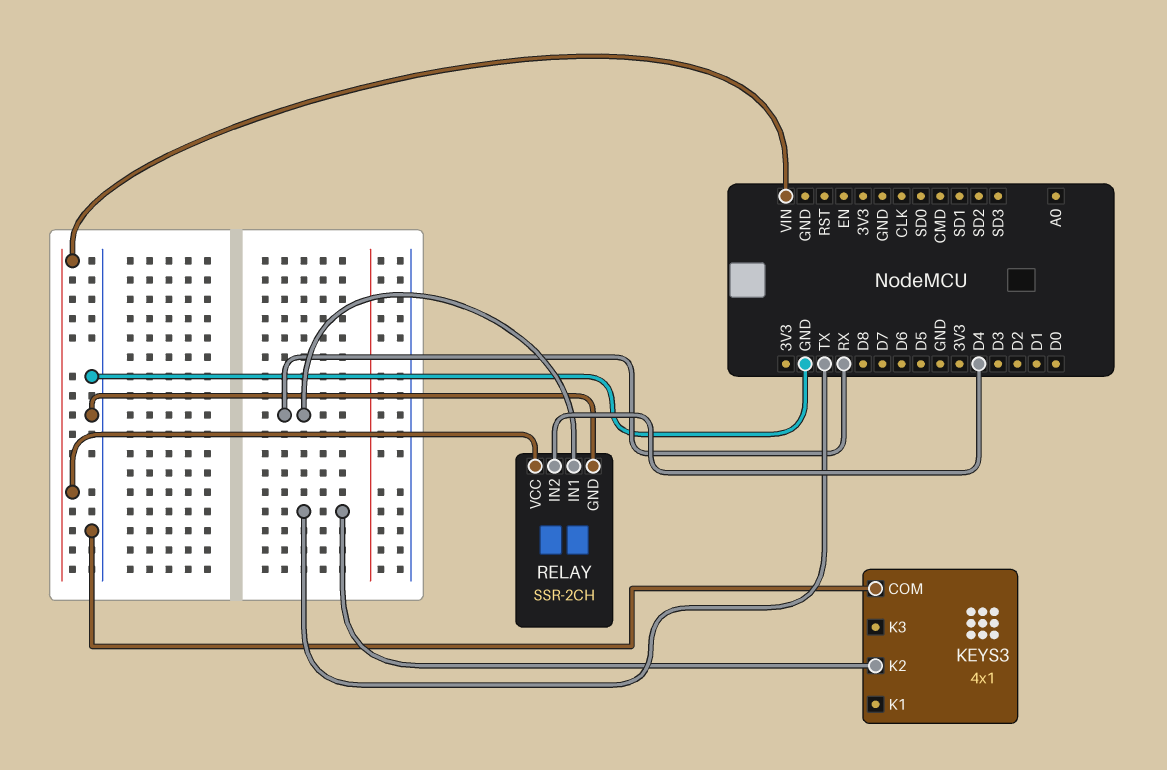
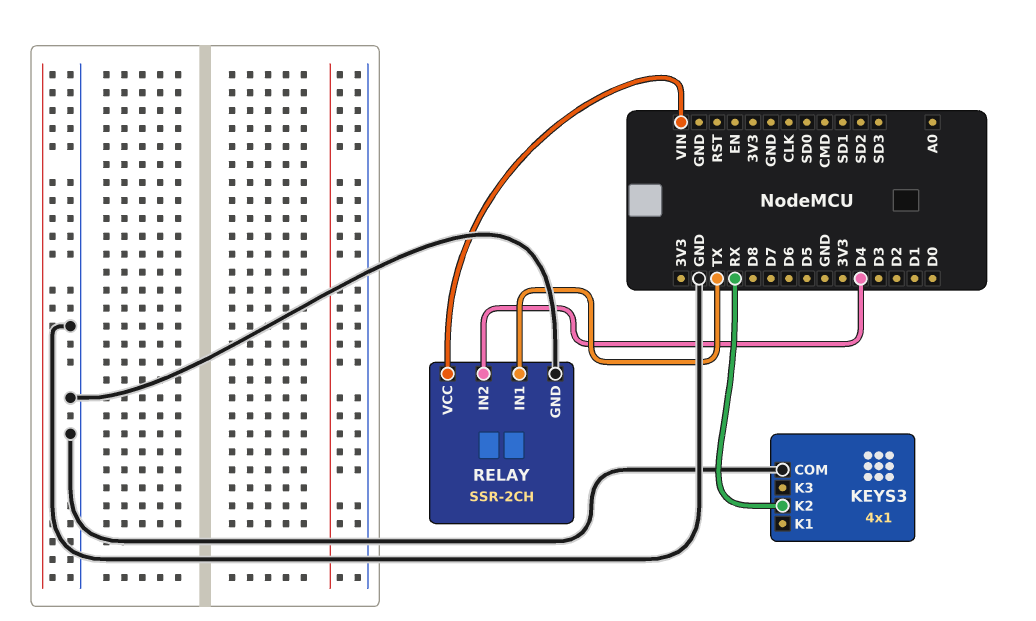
KEYS3 pin K2: TX -> RX
RELAY pin IN1: RX -> TX

